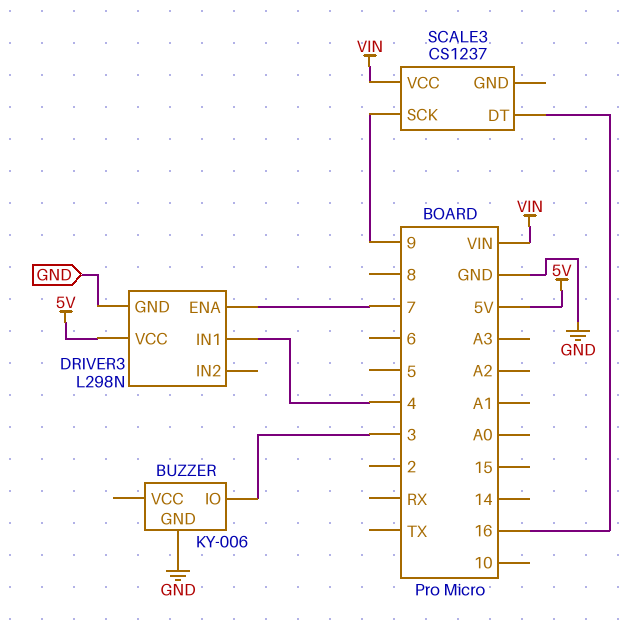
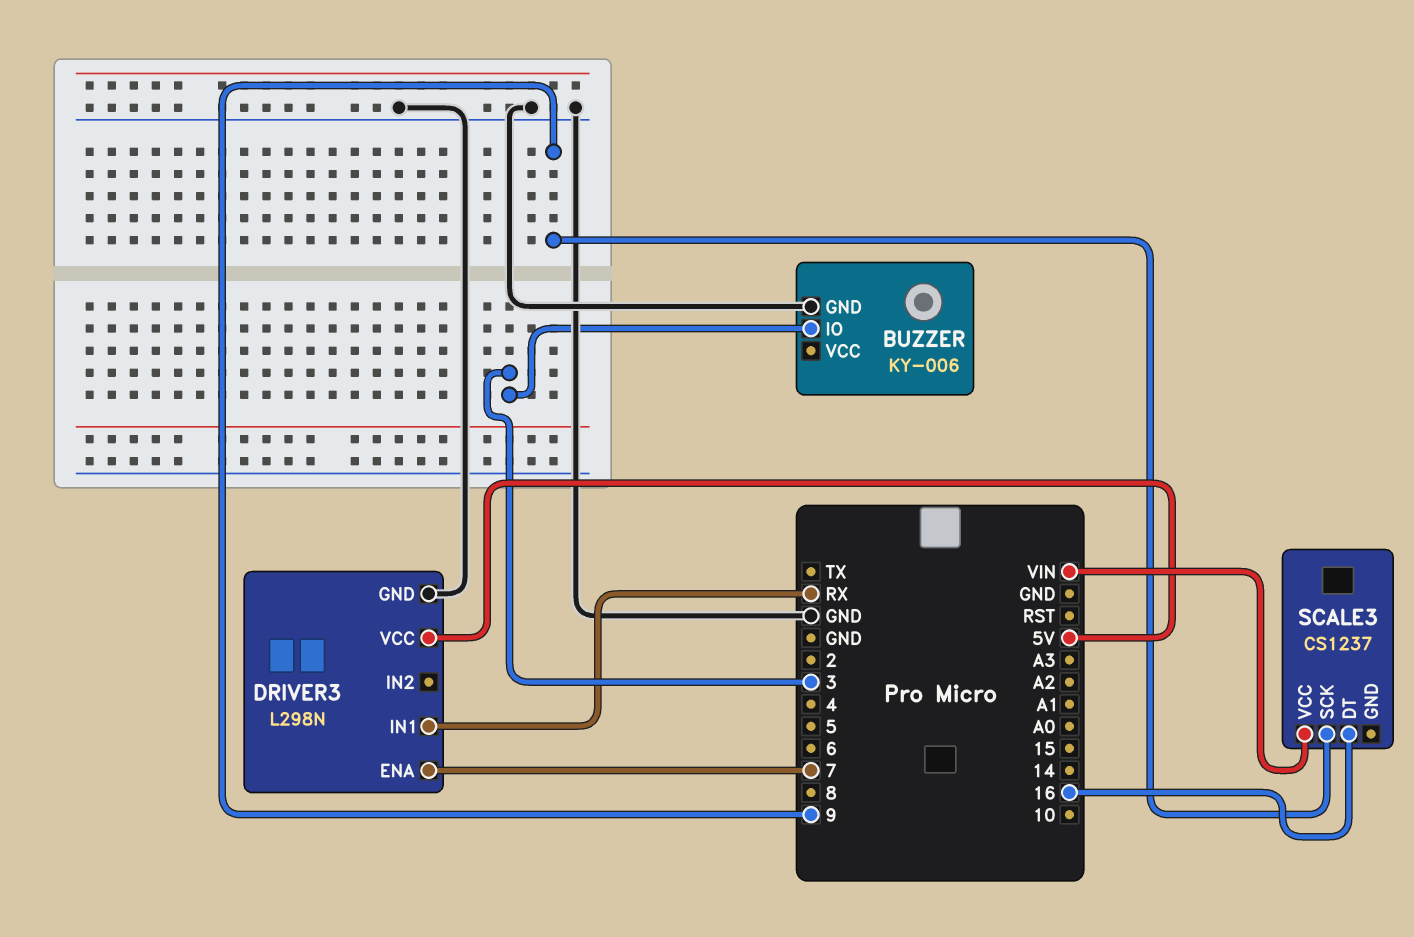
DRIVER3 pin IN1: 4 -> RX

